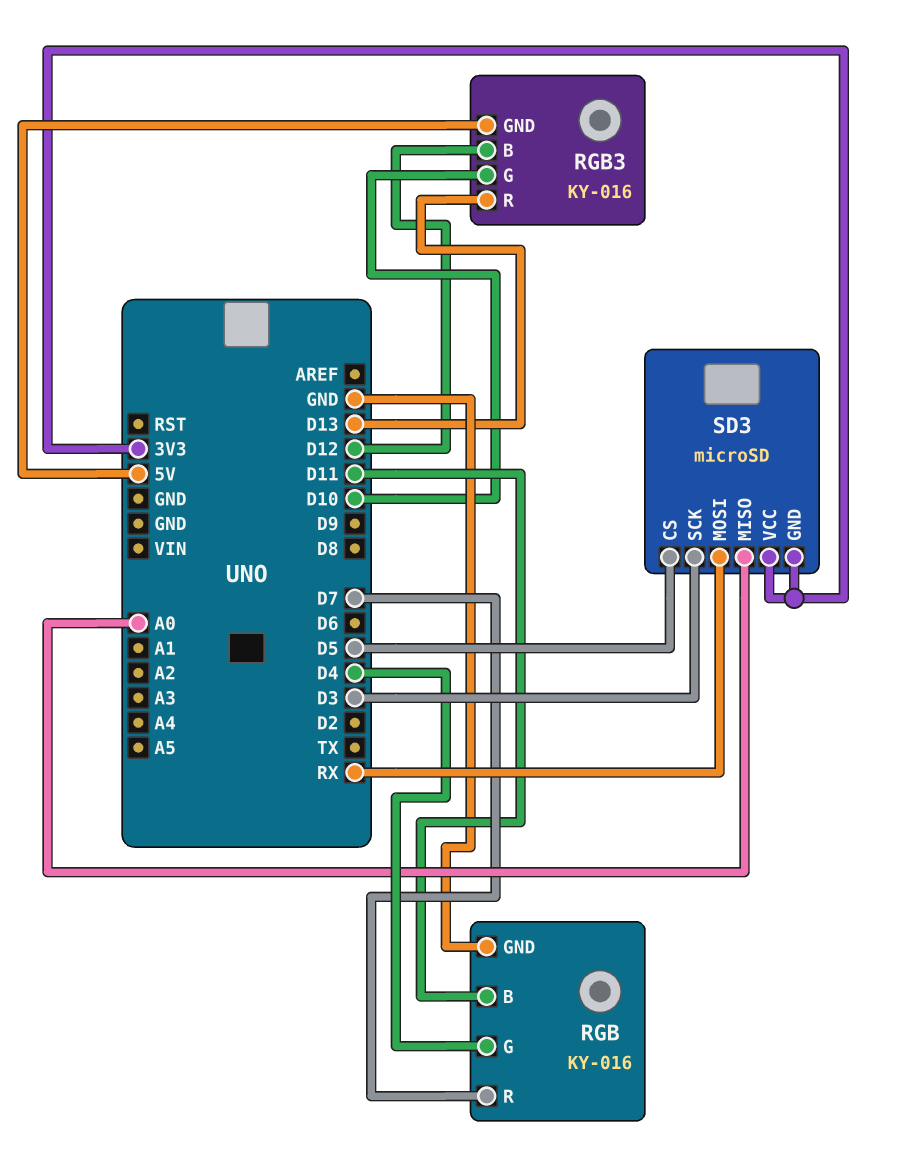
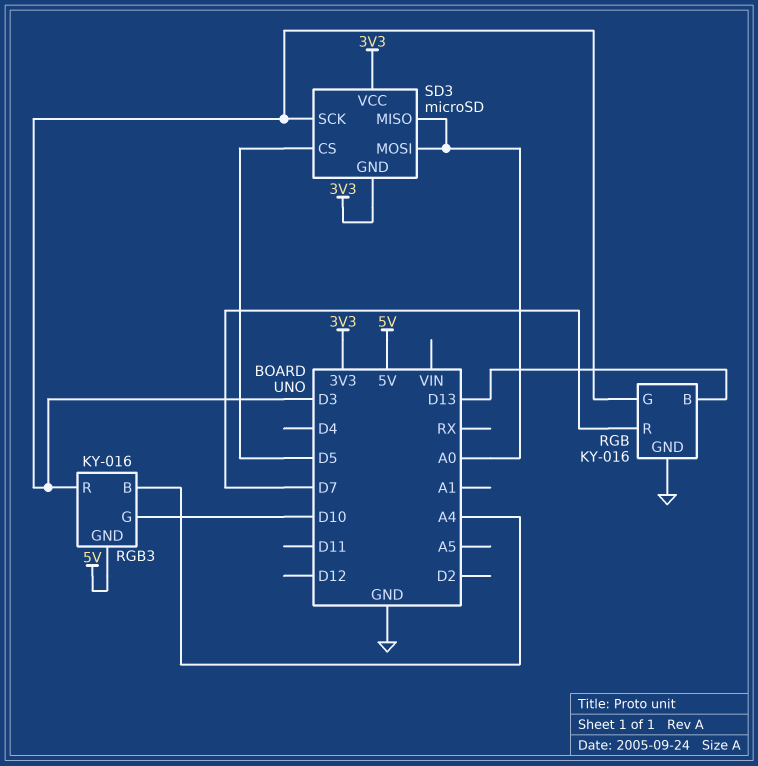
RGB pin B: D11 -> D13
RGB pin G: D4 -> D3
RGB3 pin B: D12 -> A4
RGB3 pin R: D13 -> D3
SD3 pin MOSI: RX -> A0

